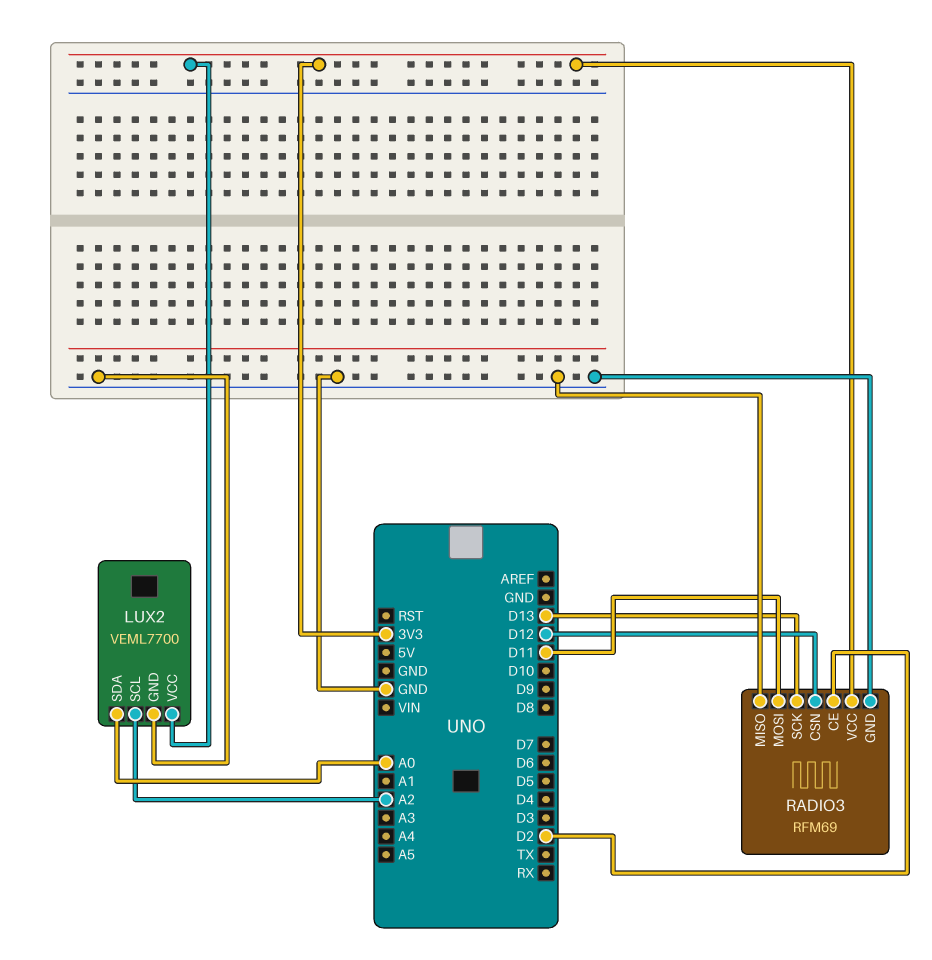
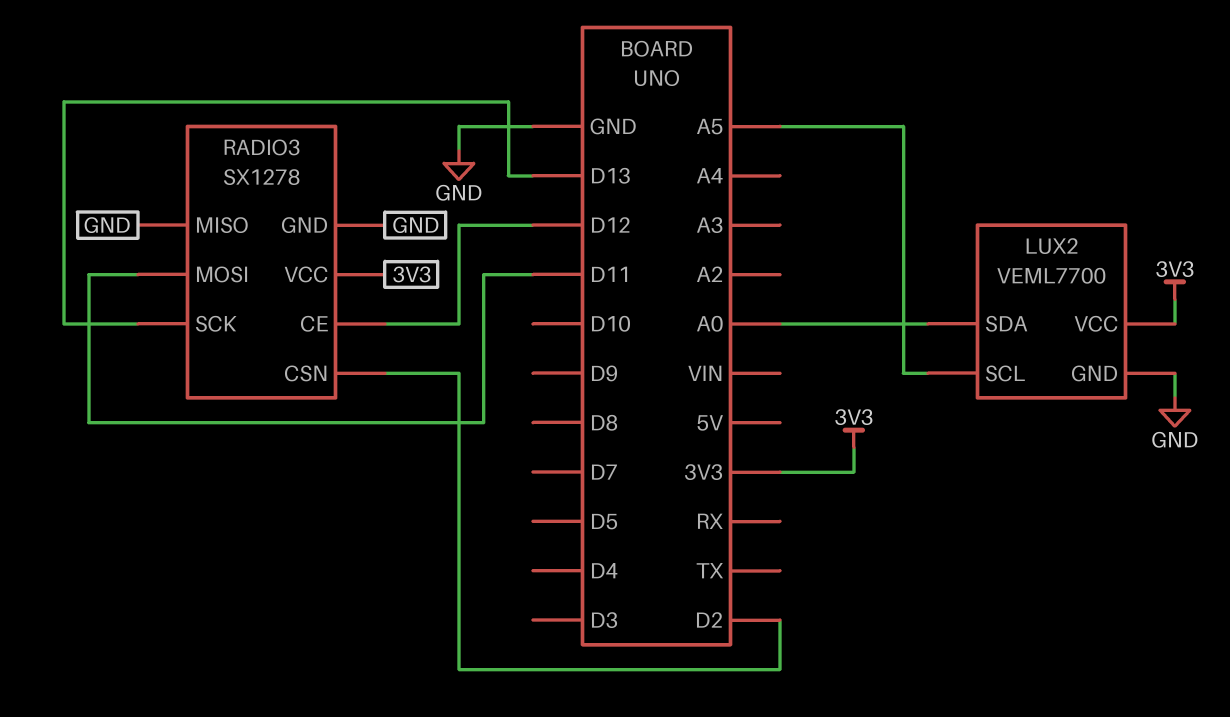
LUX2 pin SCL: A2 -> A5
RADIO3: RFM69 -> SX1278
RADIO3 pin CE: D2 -> D12
RADIO3 pin CSN: D12 -> D2

